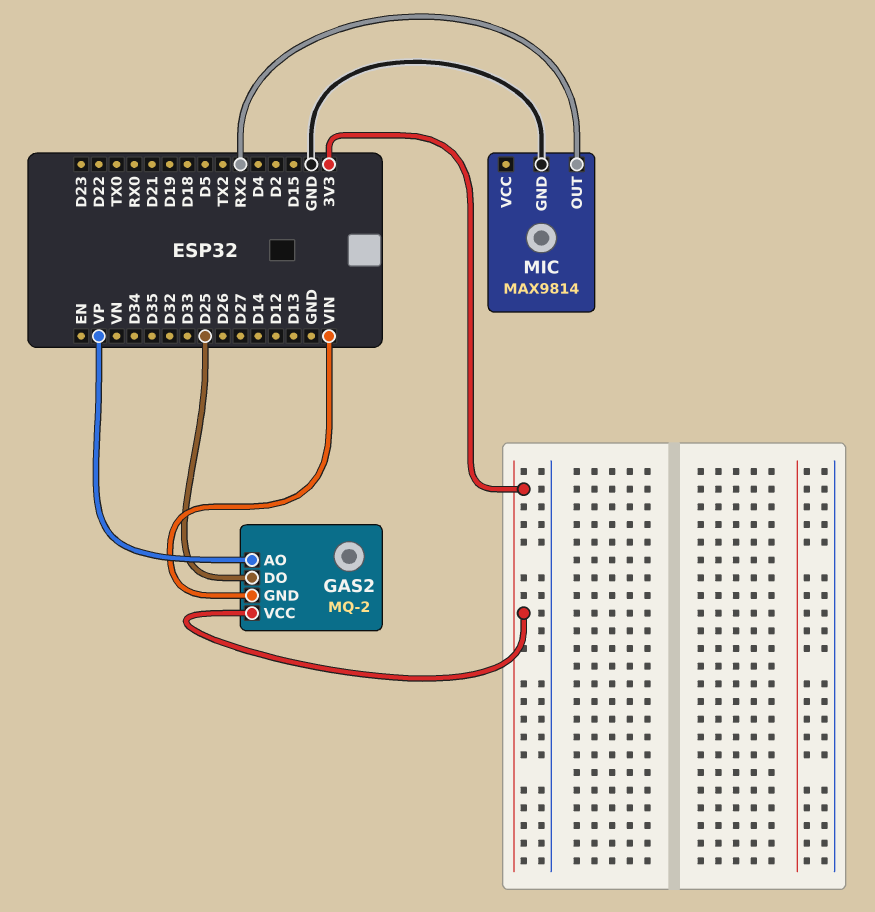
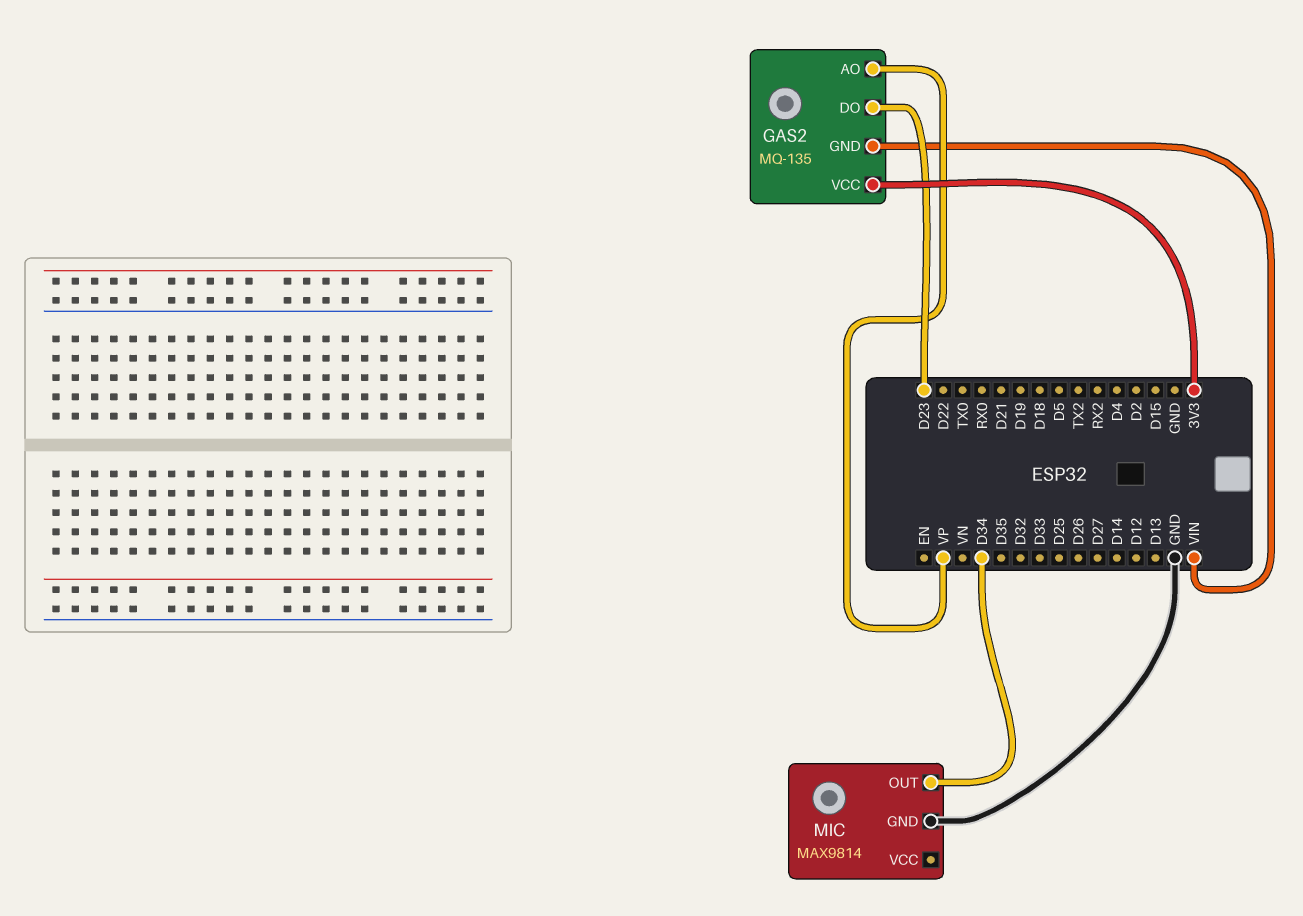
GAS2: MQ-2 -> MQ-135
GAS2 pin DO: D25 -> D23
MIC pin OUT: RX2 -> D34

